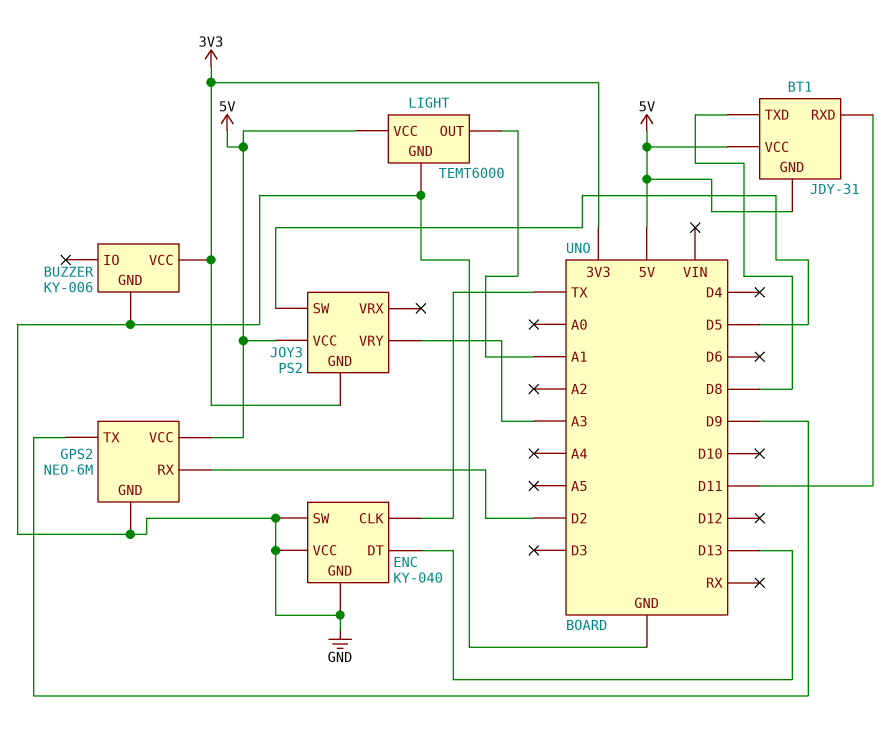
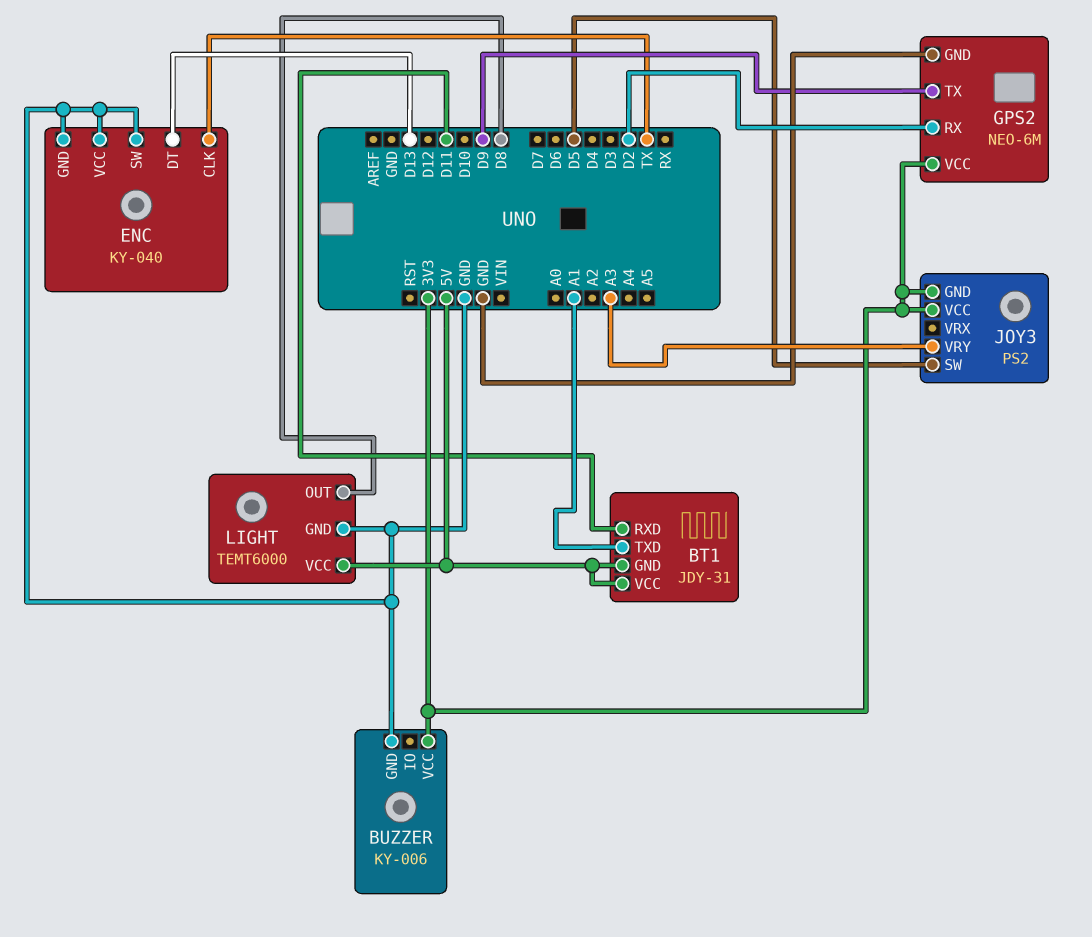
BT1 pin TXD: D8 -> A1
GPS2 pin VCC: 5V -> 3V3
JOY3 pin VCC: 5V -> 3V3
LIGHT pin OUT: A1 -> D8

